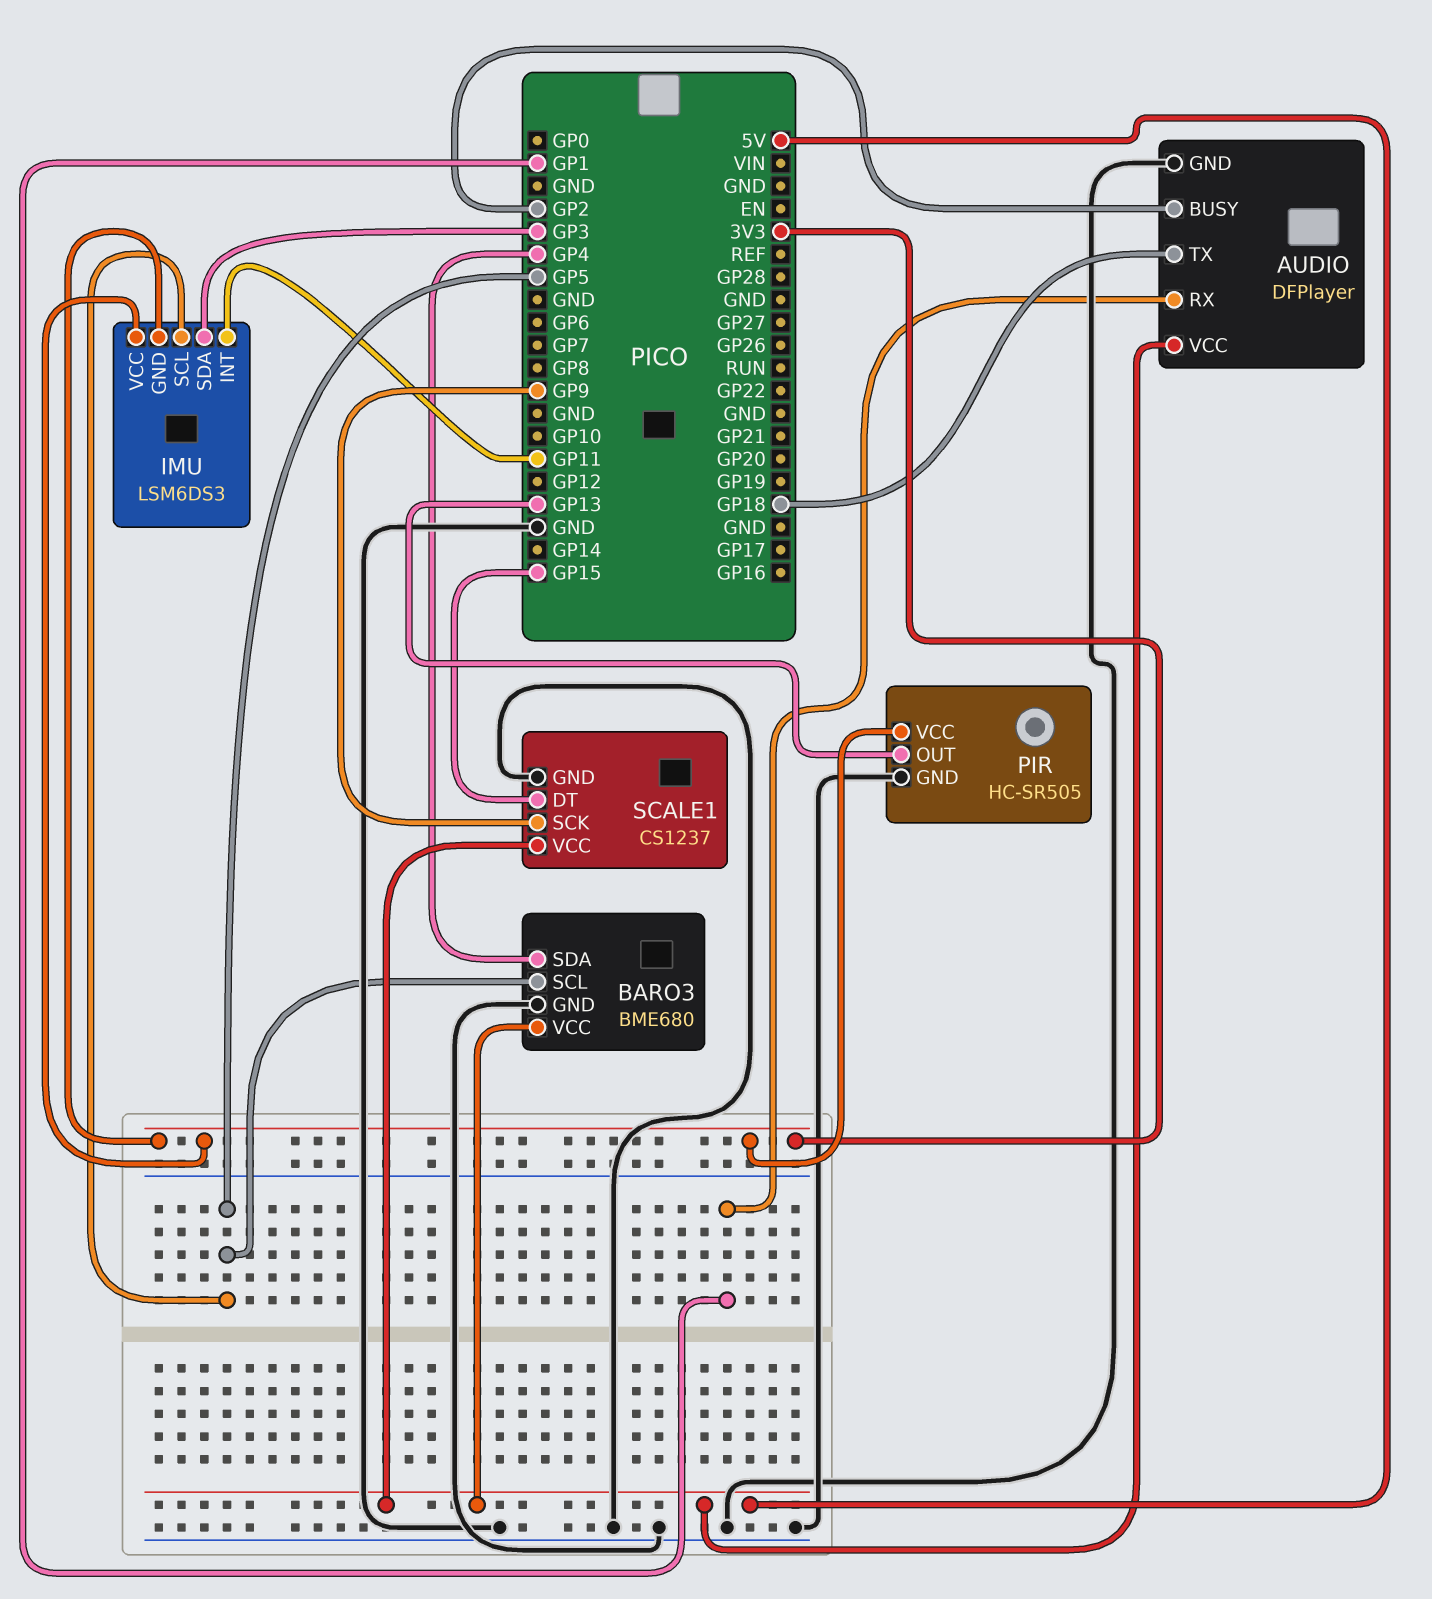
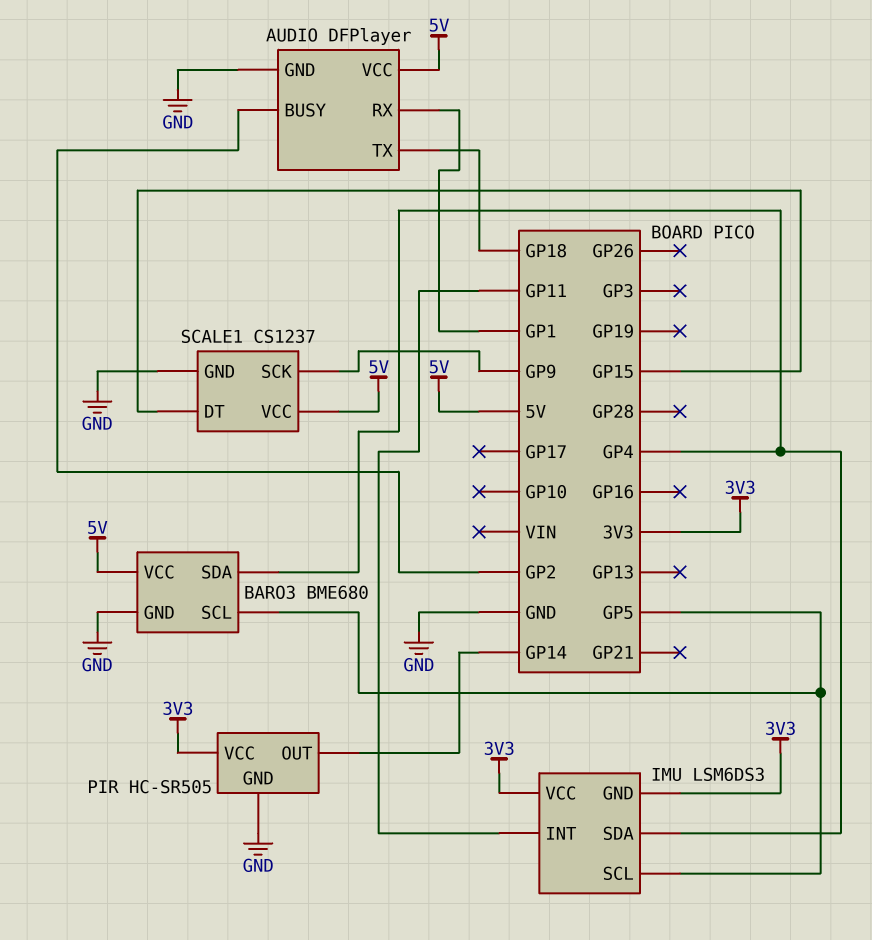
IMU pin SDA: GP3 -> GP4
PIR pin OUT: GP13 -> GP14

